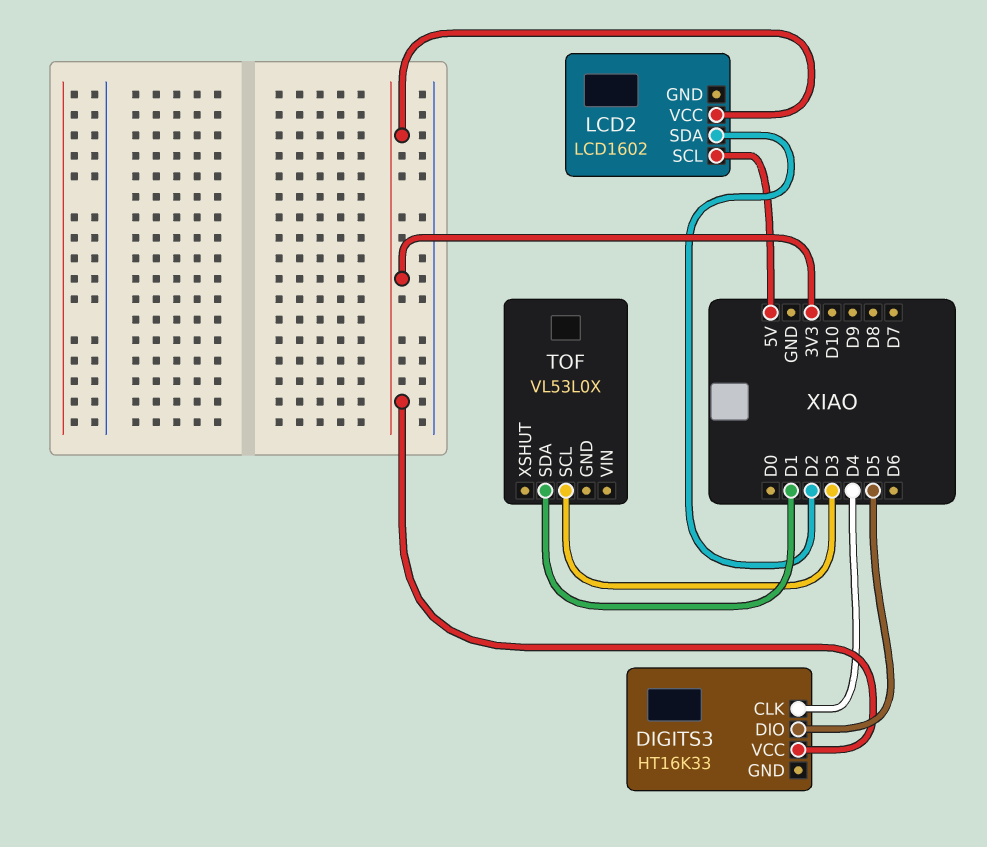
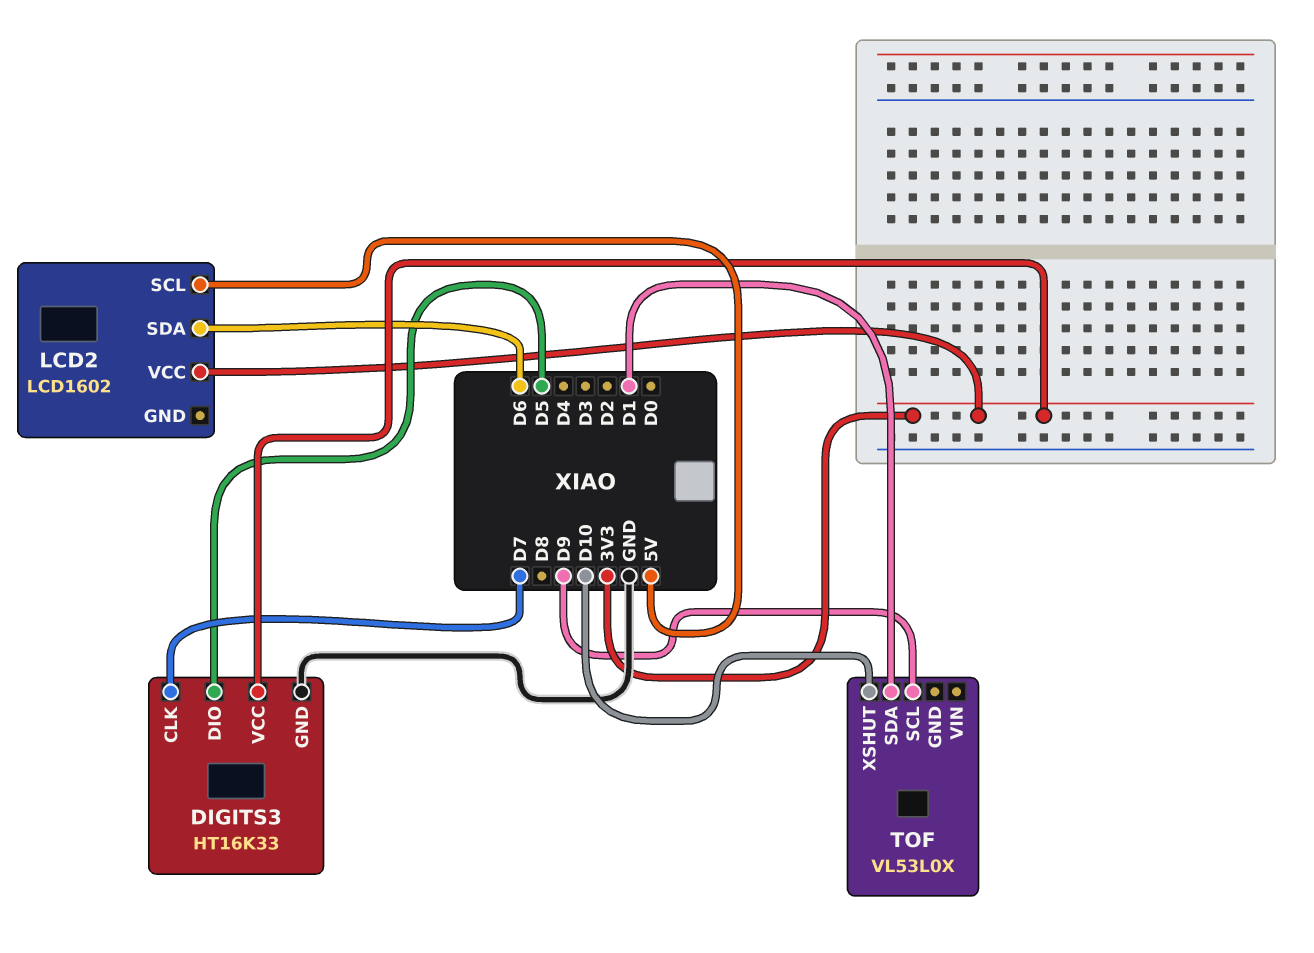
DIGITS3 pin CLK: D4 -> D7
DIGITS3 pin GND: none -> GND
LCD2 pin SDA: D2 -> D6
TOF pin SCL: D3 -> D9
TOF pin XSHUT: none -> D10

